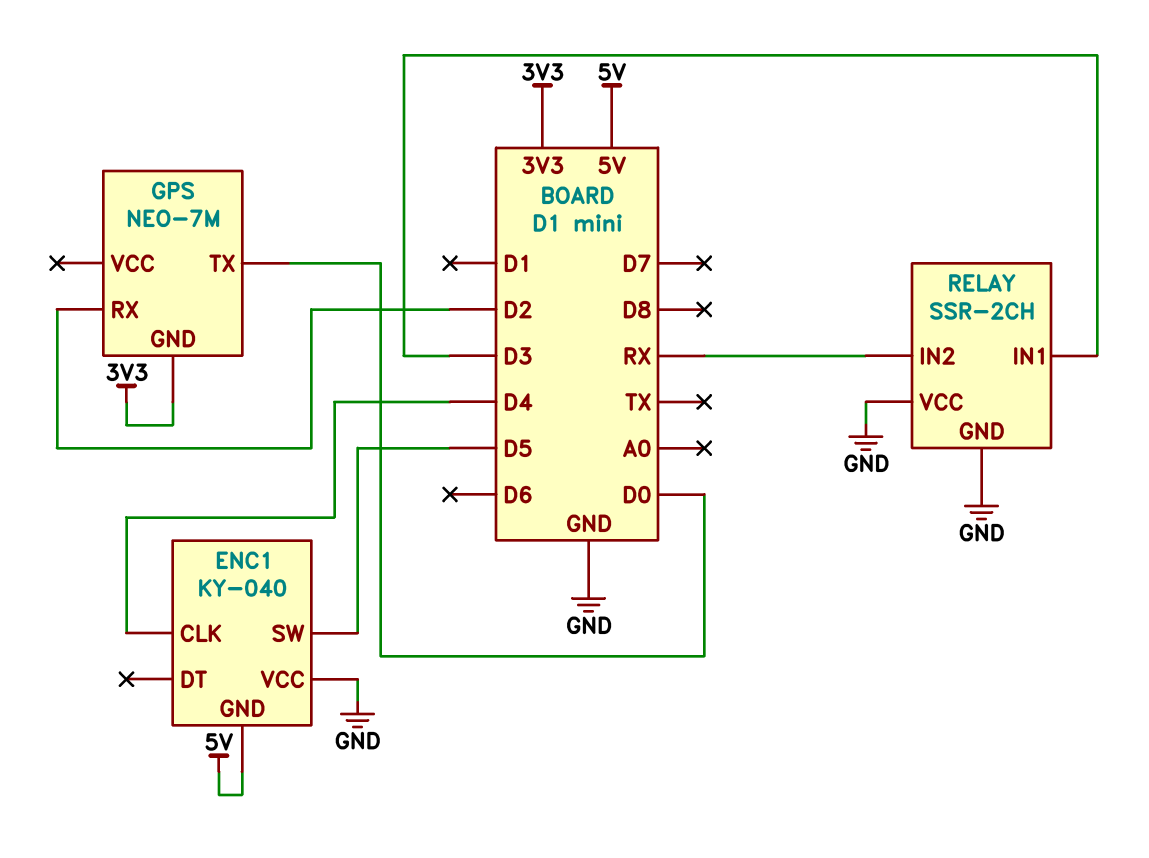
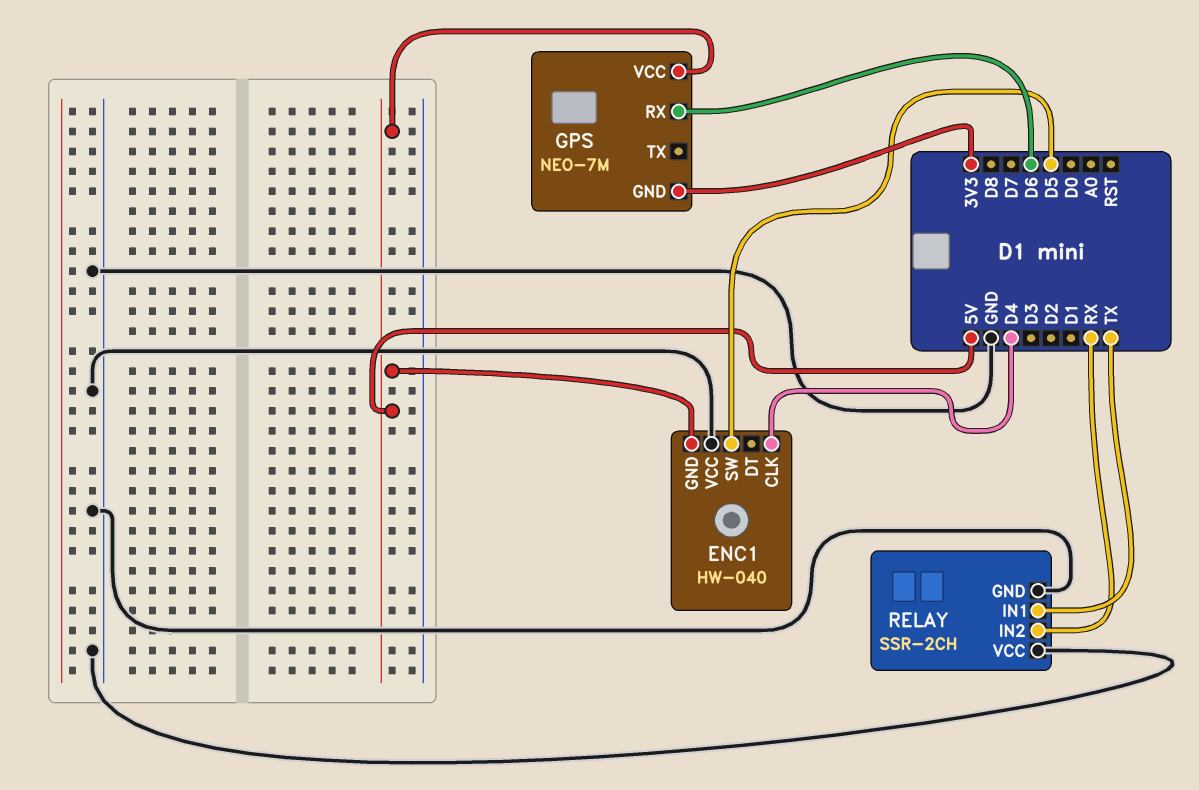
ENC1: KY-040 -> HW-040
GPS pin RX: D2 -> D6
GPS pin TX: D0 -> none
GPS pin VCC: none -> 5V
RELAY pin IN1: D3 -> TX

